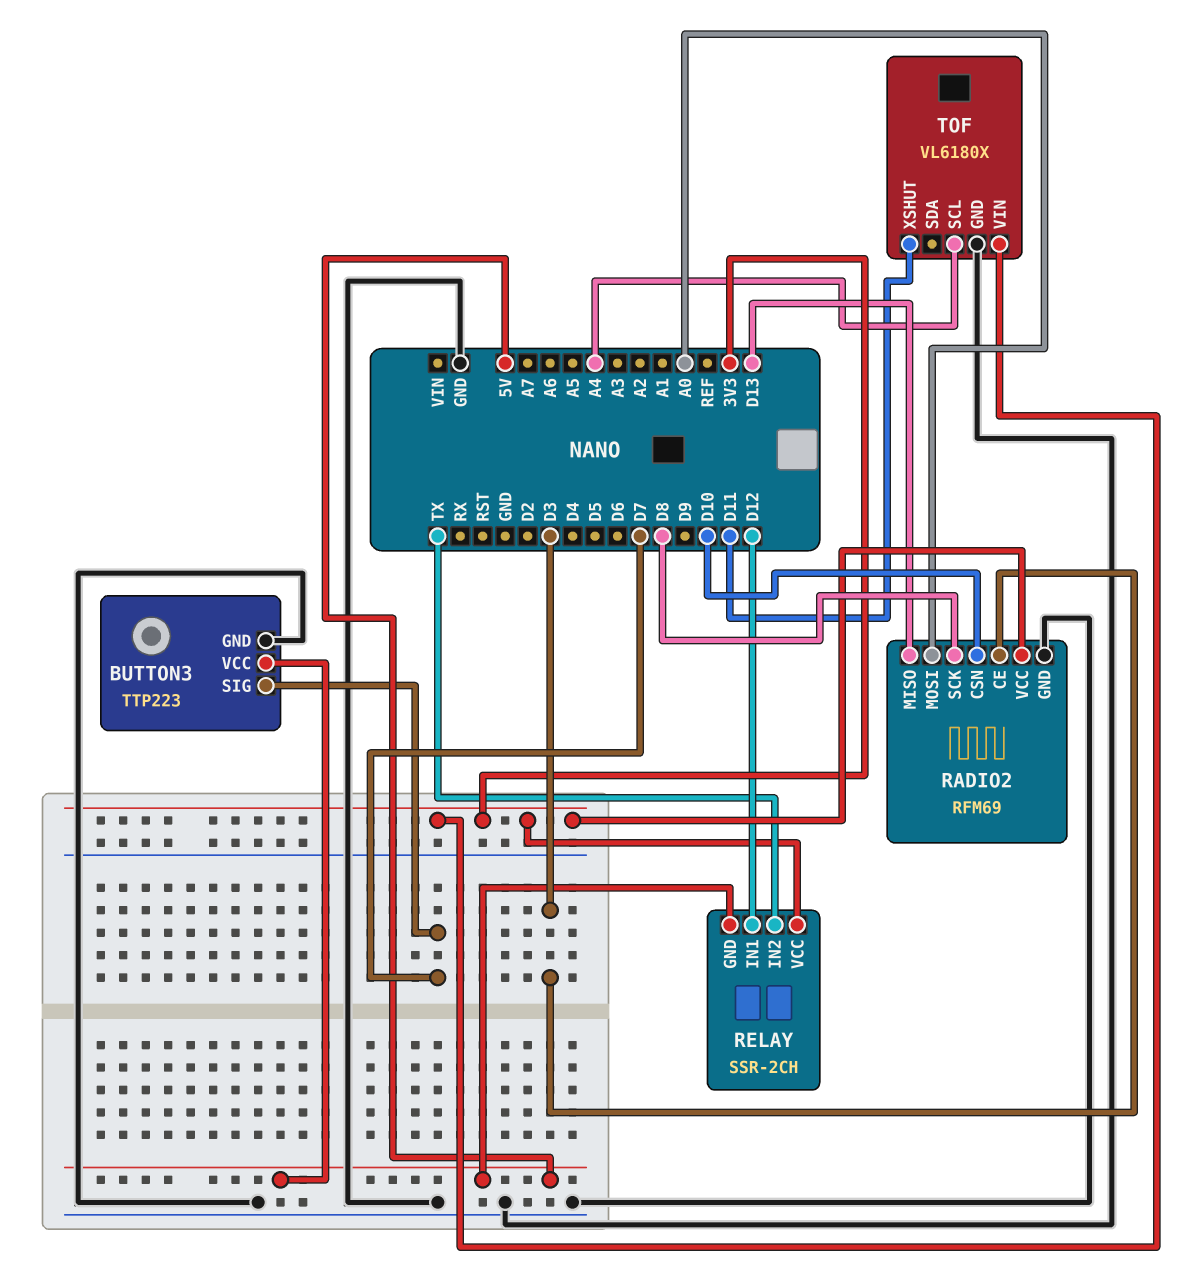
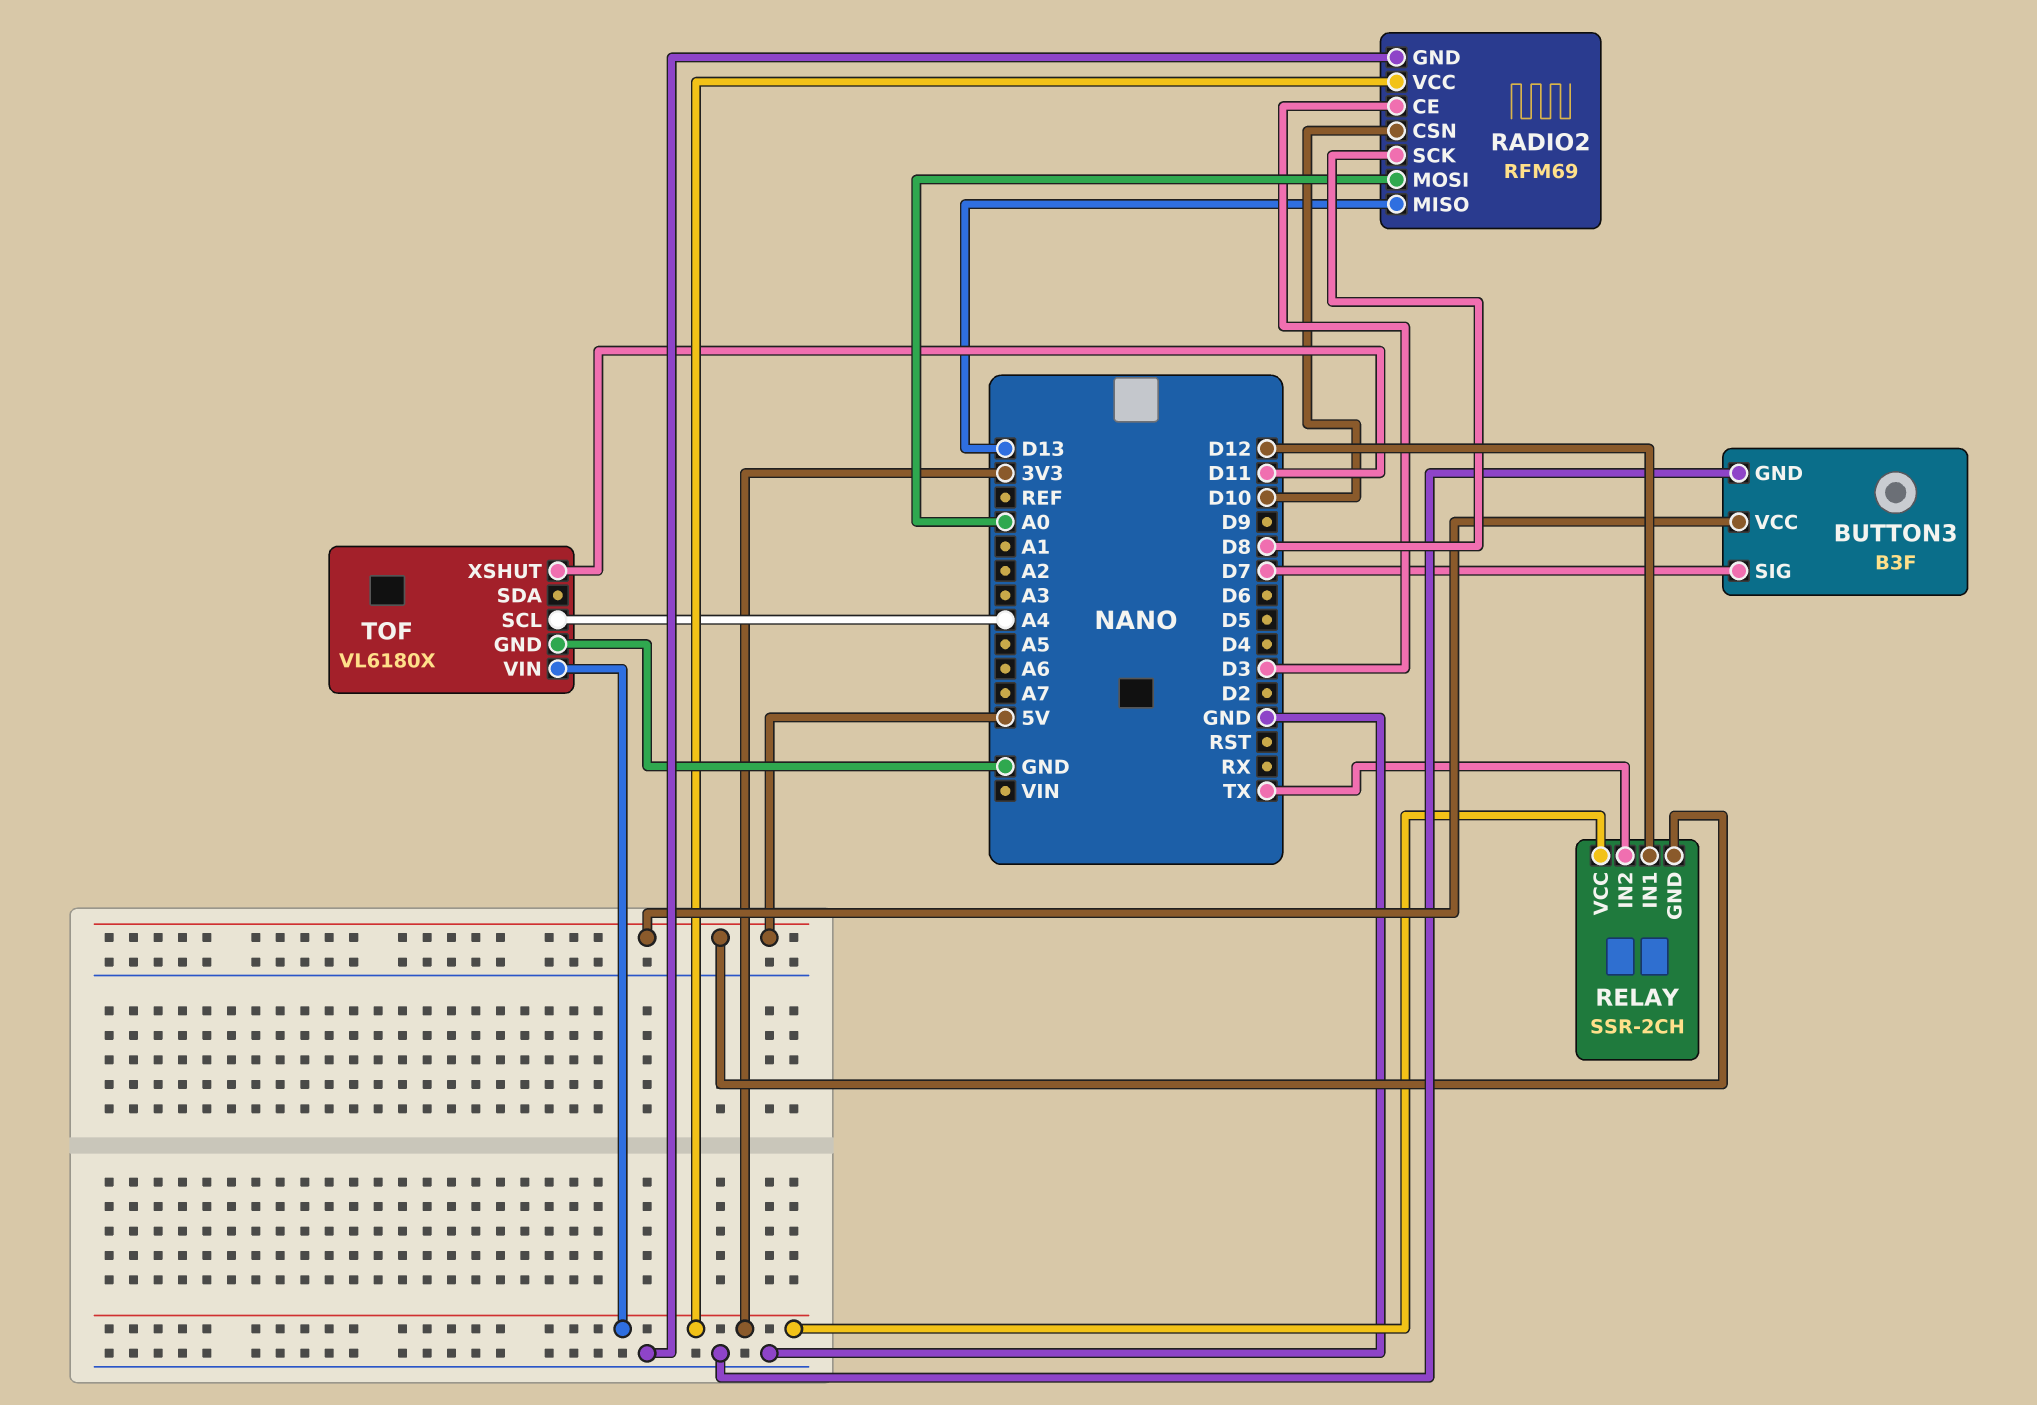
BUTTON3: TTP223 -> B3F

